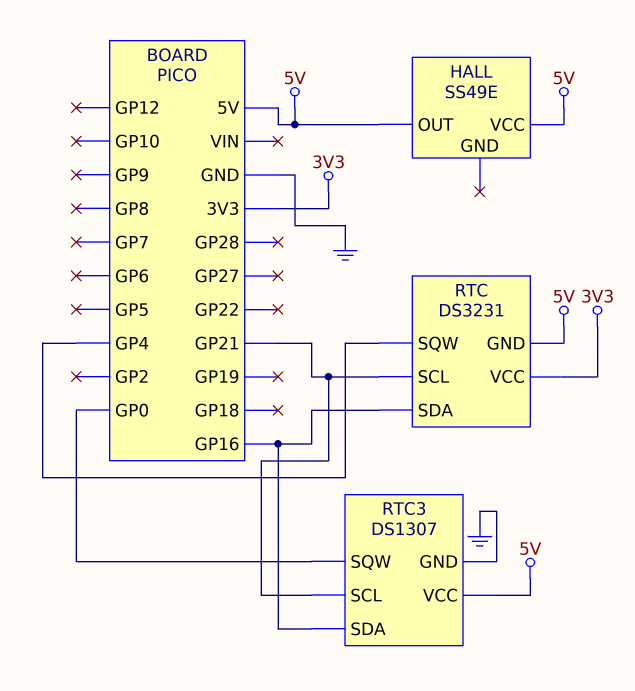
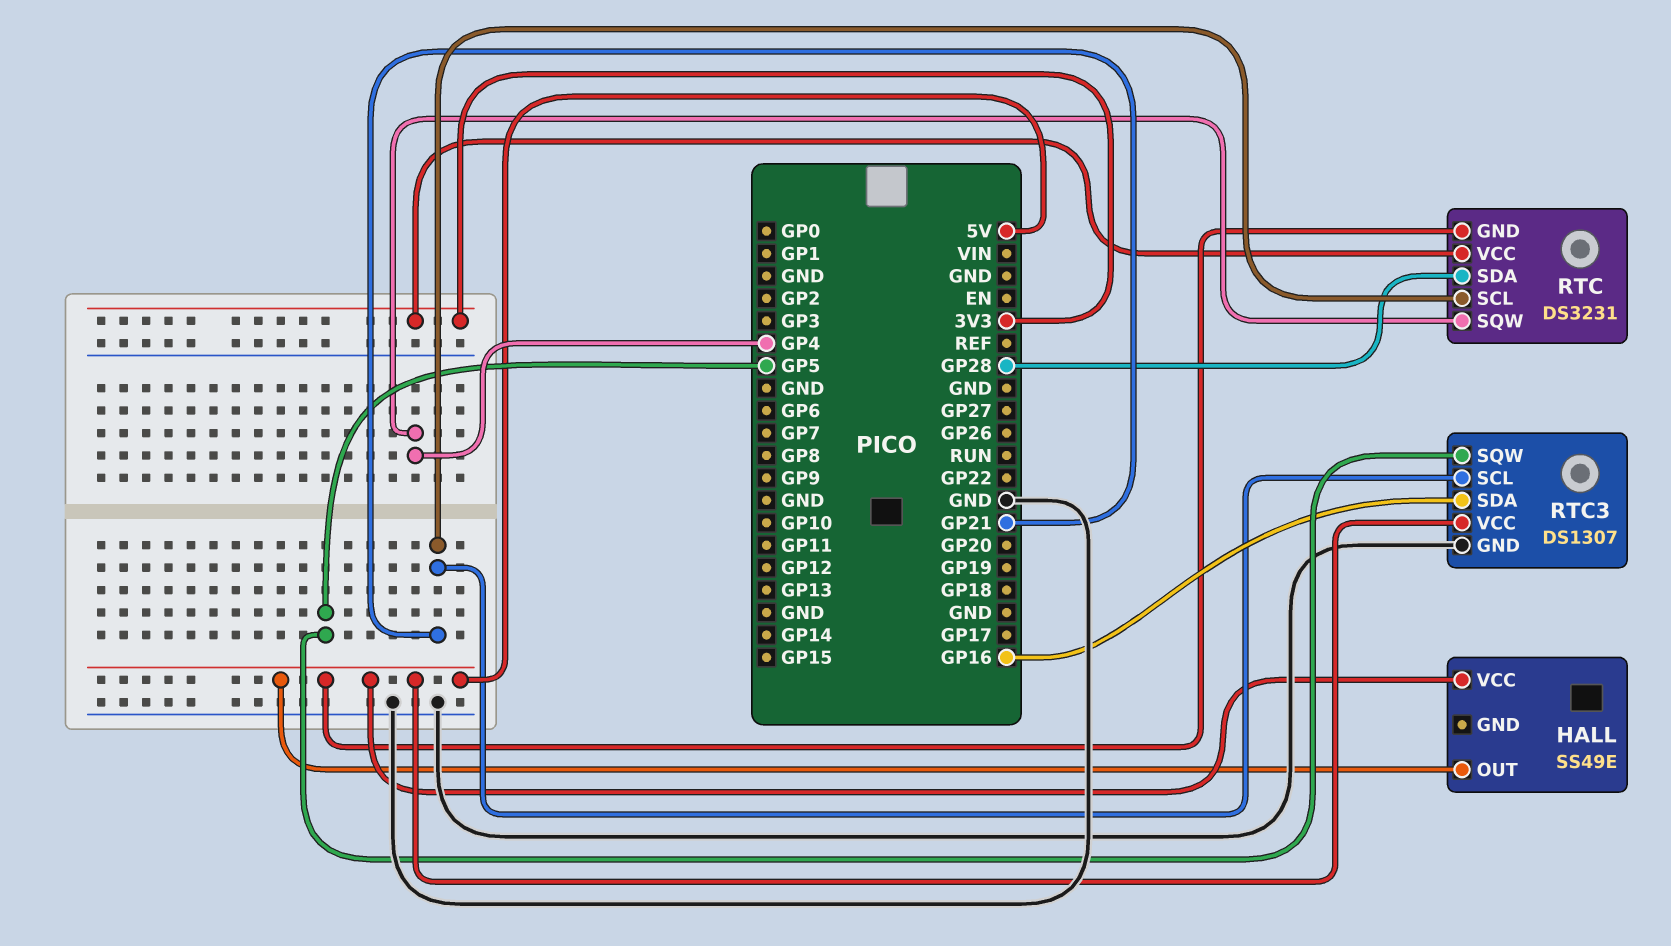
RTC pin SDA: GP16 -> GP28
RTC3 pin SQW: GP0 -> GP5

